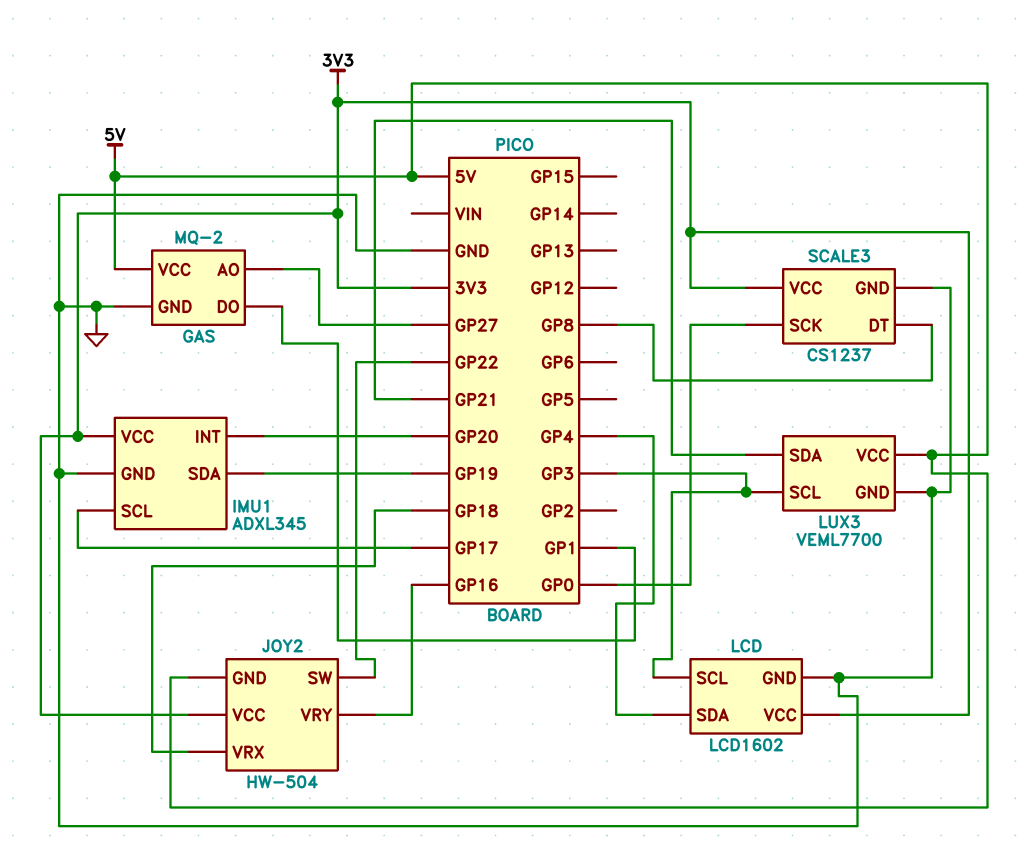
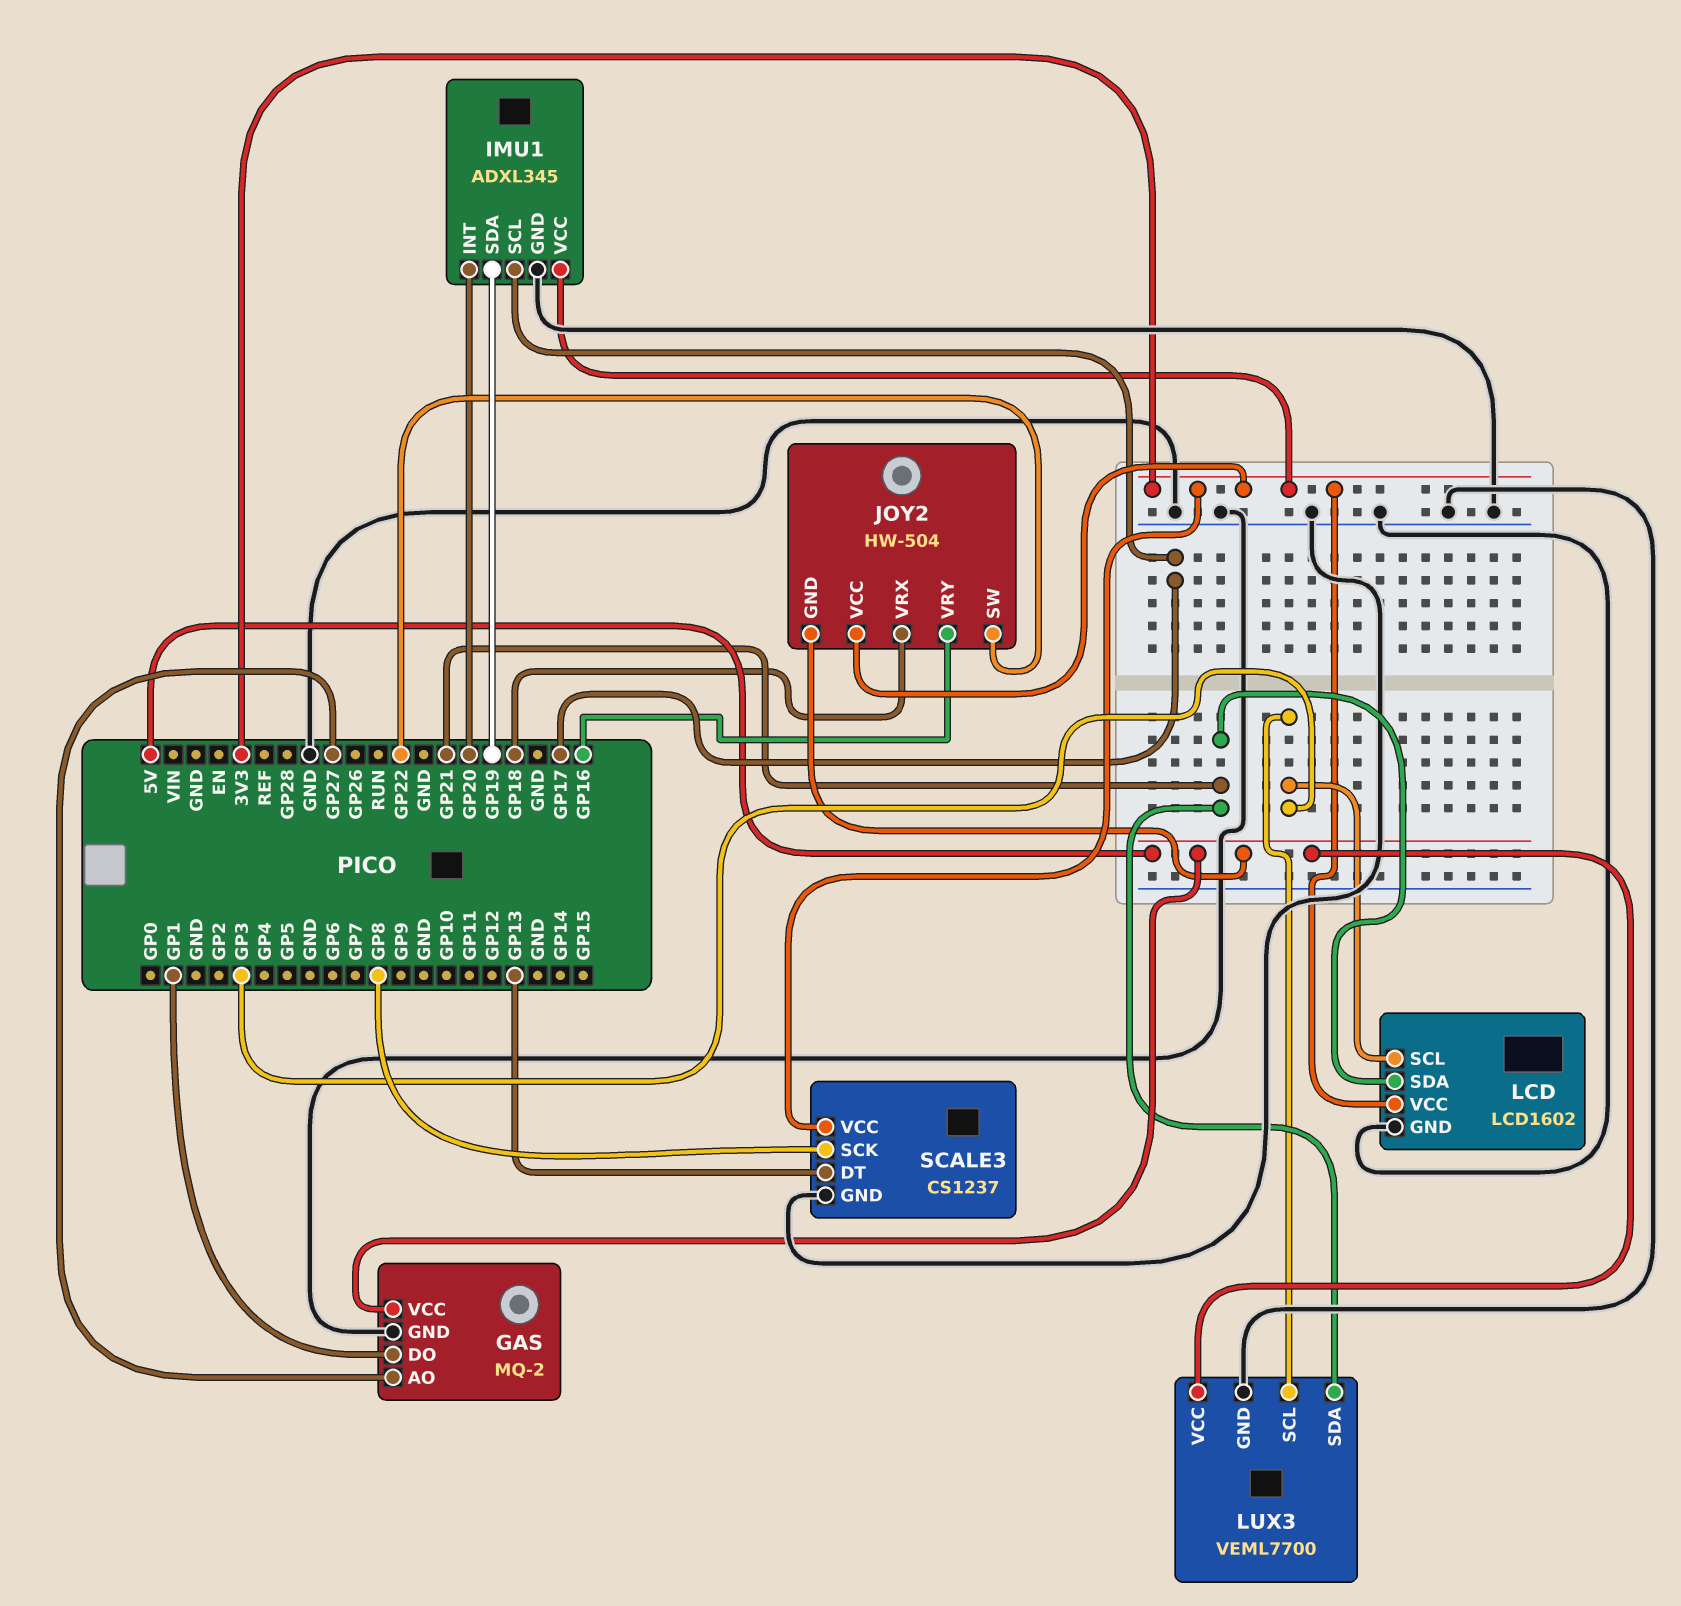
LCD pin SDA: GP4 -> GP21
SCALE3 pin DT: GP8 -> GP13
SCALE3 pin SCK: GP0 -> GP8

